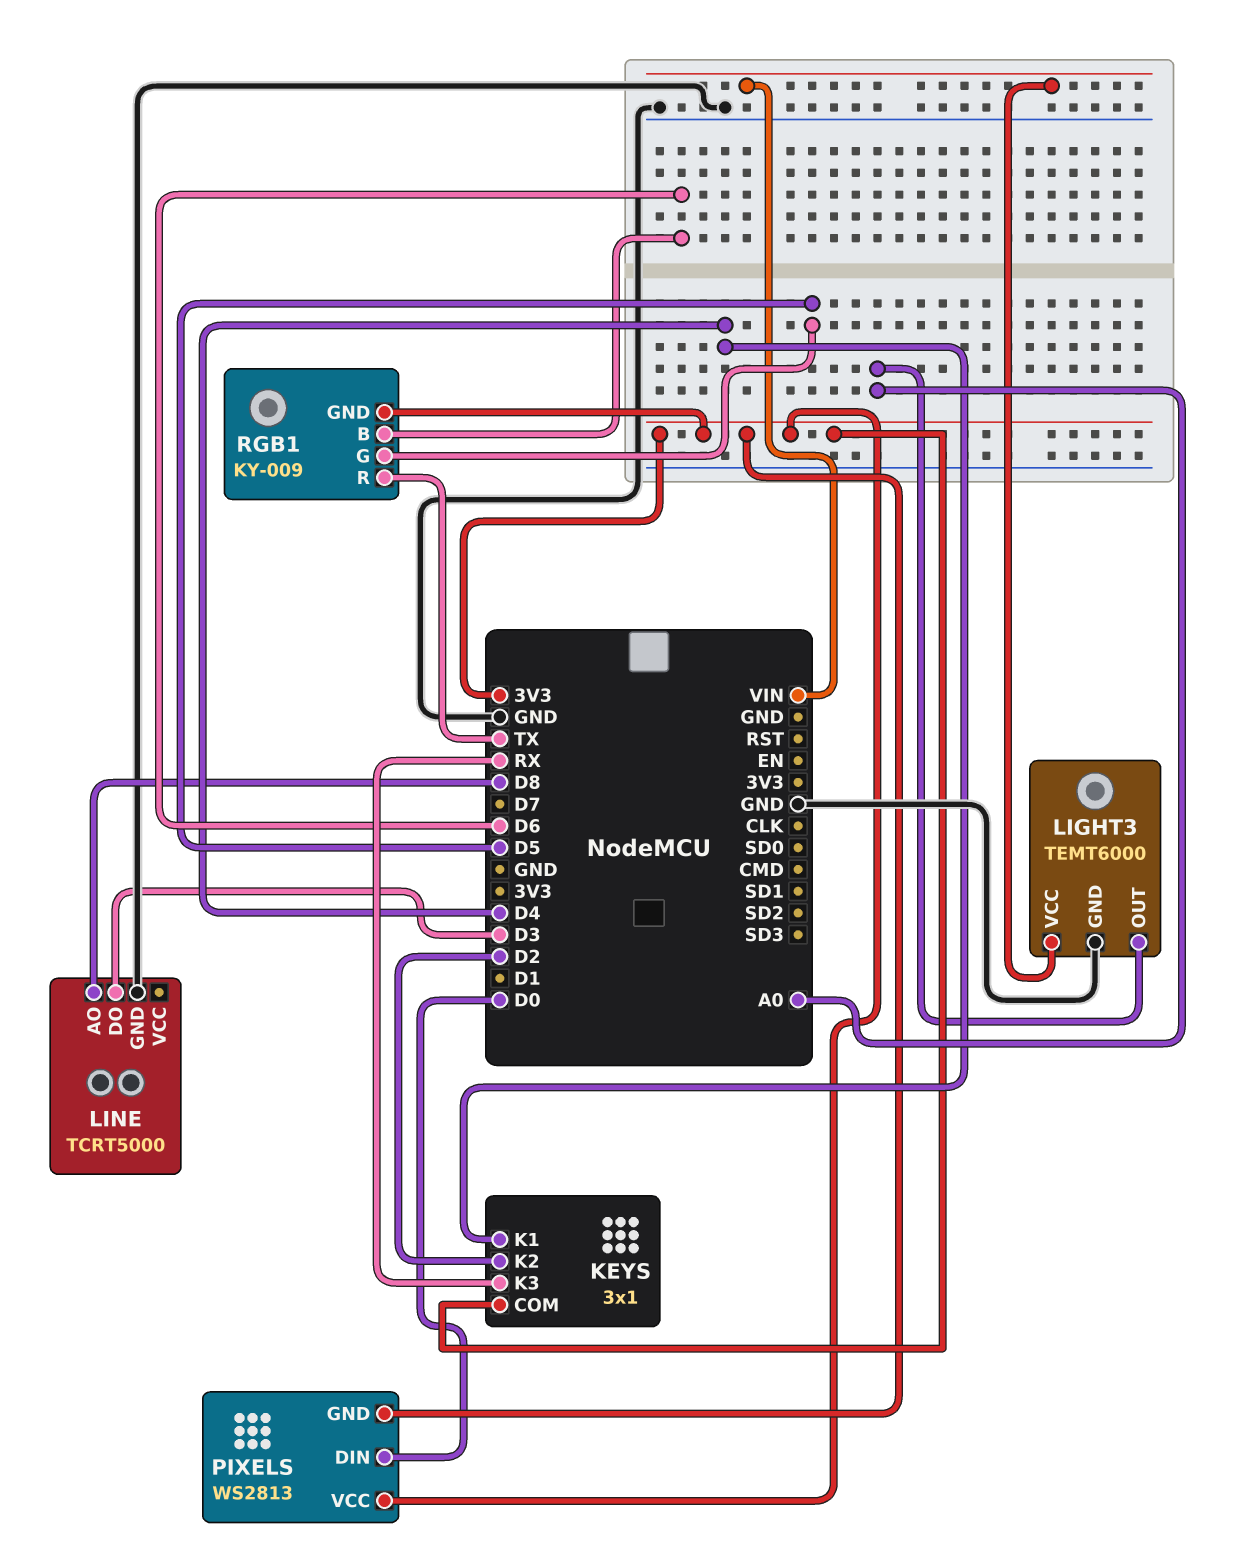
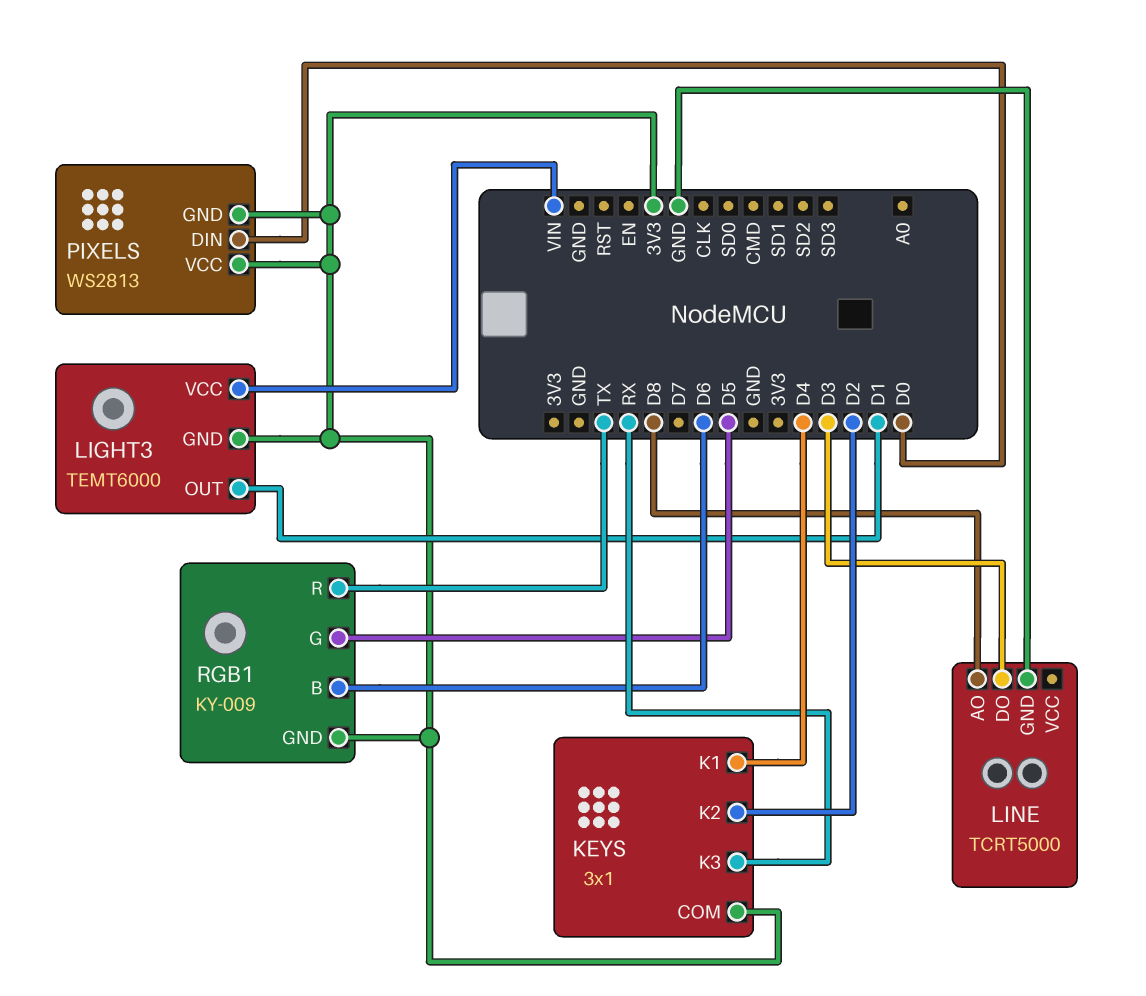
LIGHT3 pin GND: GND -> 3V3
LIGHT3 pin OUT: A0 -> D1

